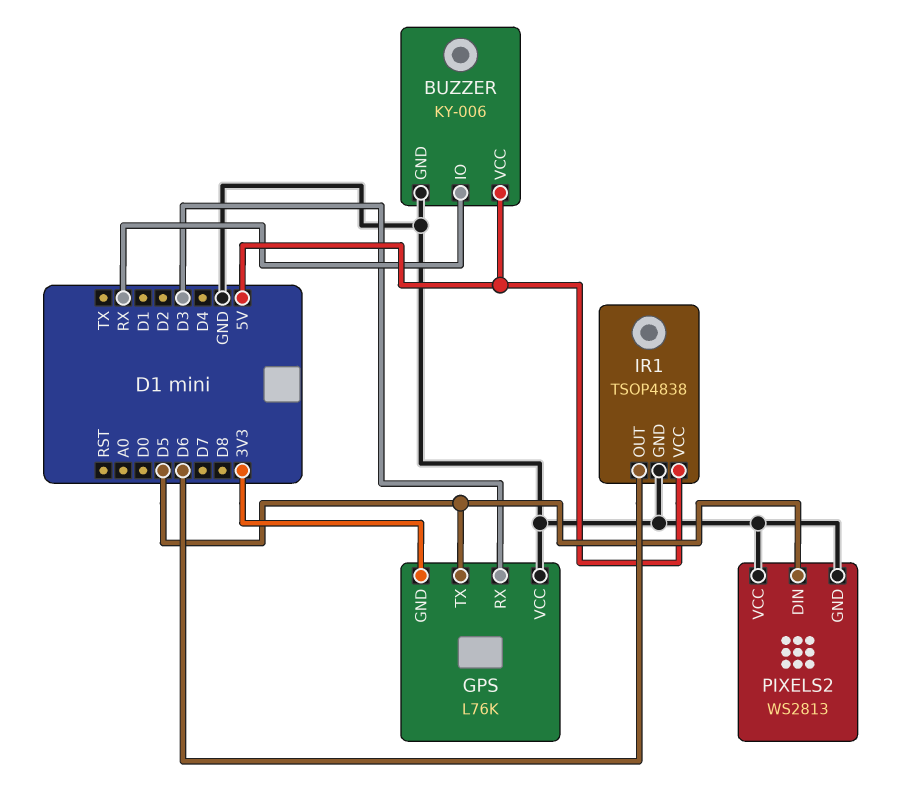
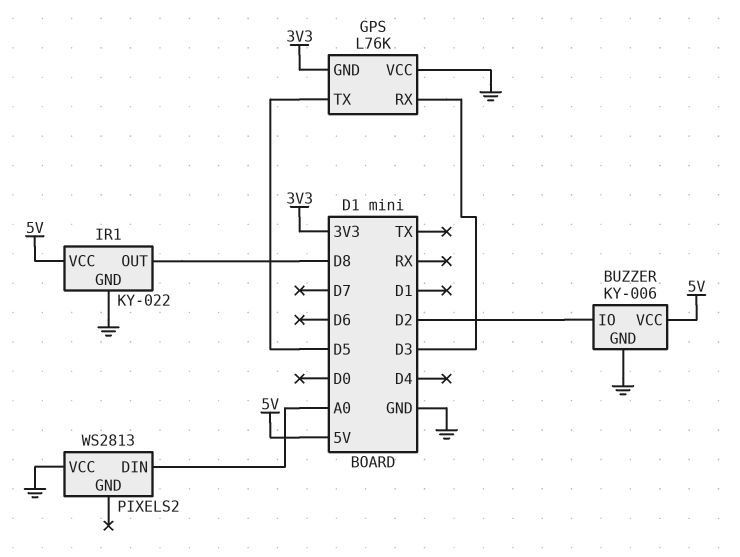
BUZZER pin IO: RX -> D2
IR1: TSOP4838 -> KY-022
IR1 pin OUT: D6 -> D8
PIXELS2 pin DIN: D5 -> A0
PIXELS2 pin GND: GND -> none

